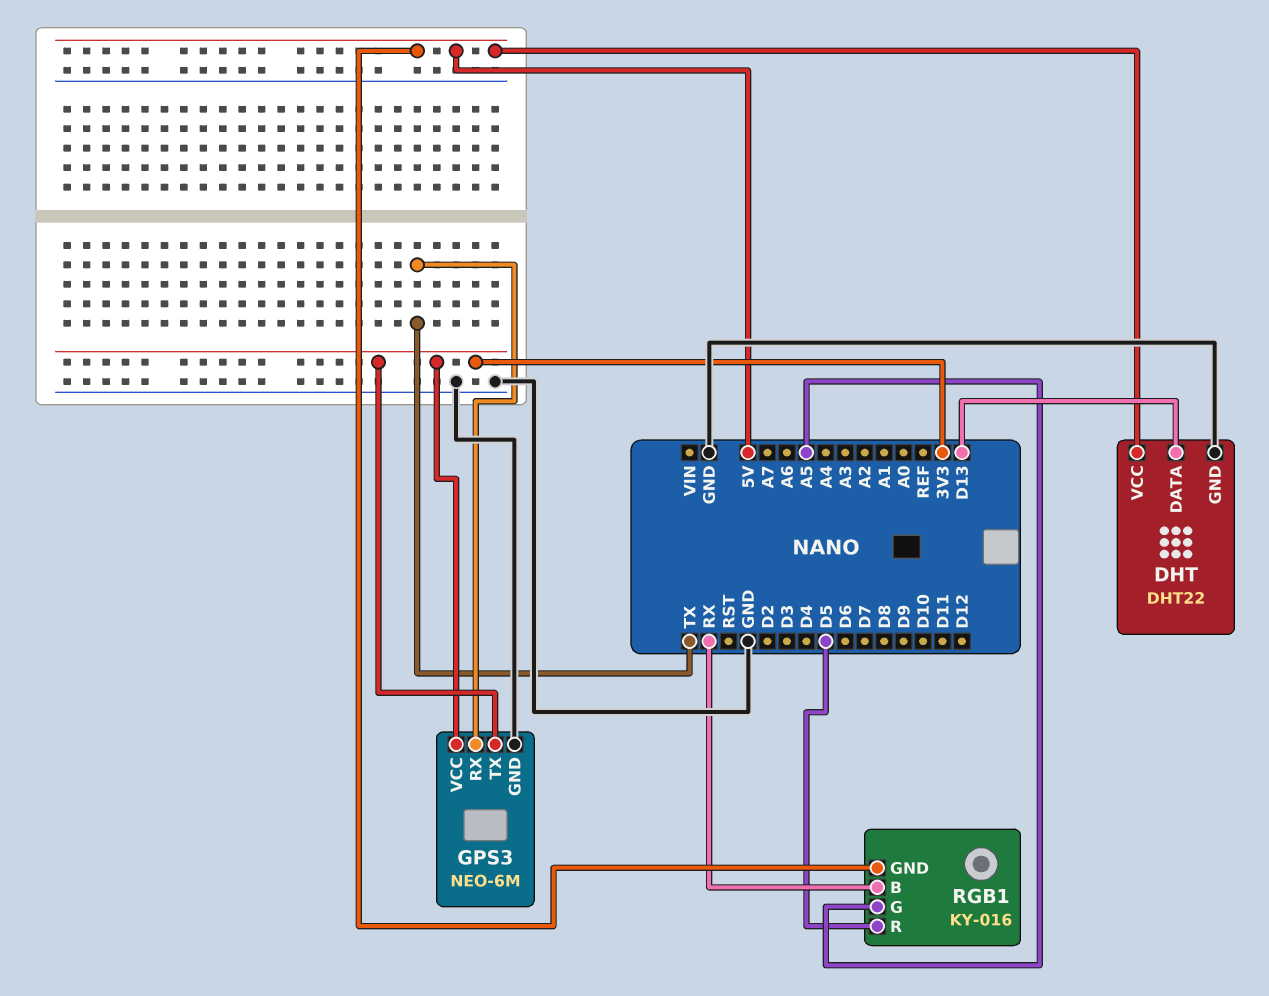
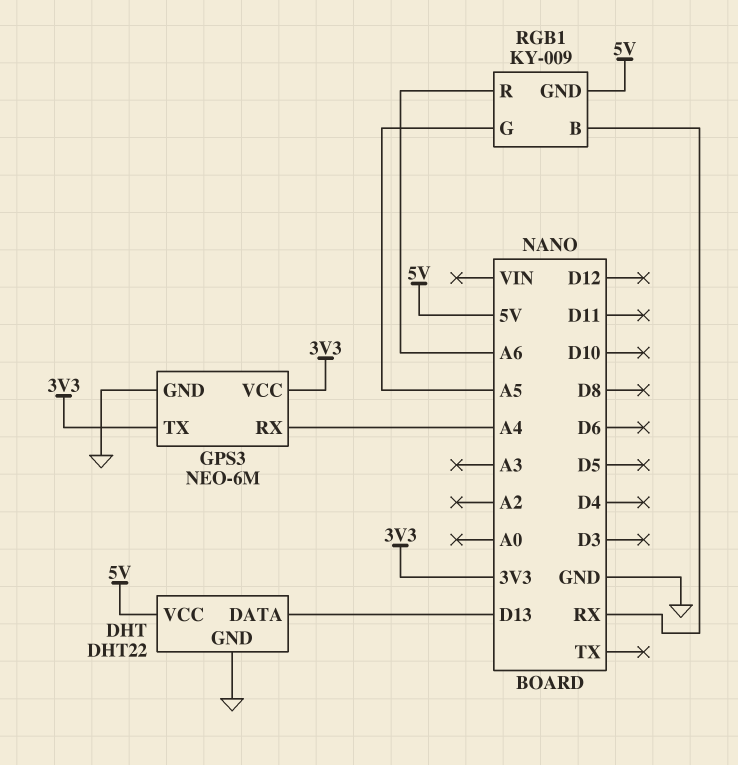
GPS3 pin RX: TX -> A4
RGB1: KY-016 -> KY-009
RGB1 pin R: D5 -> A6

